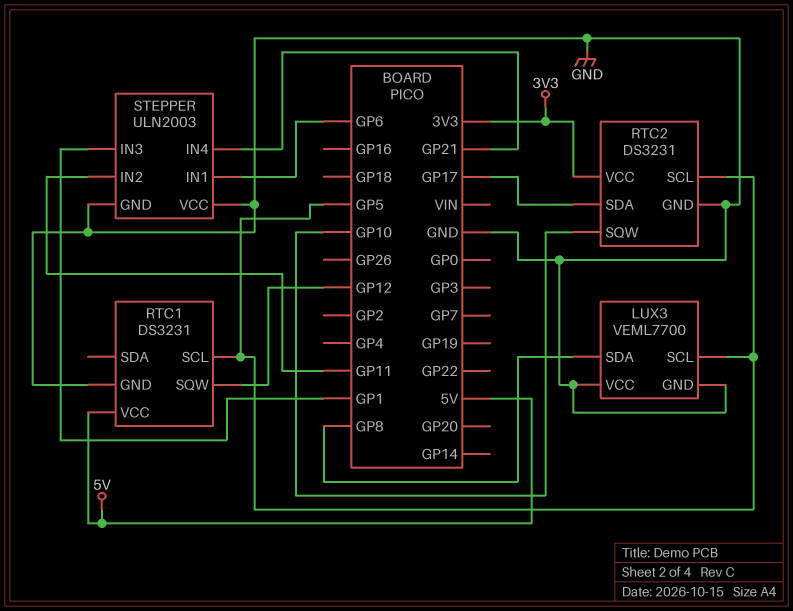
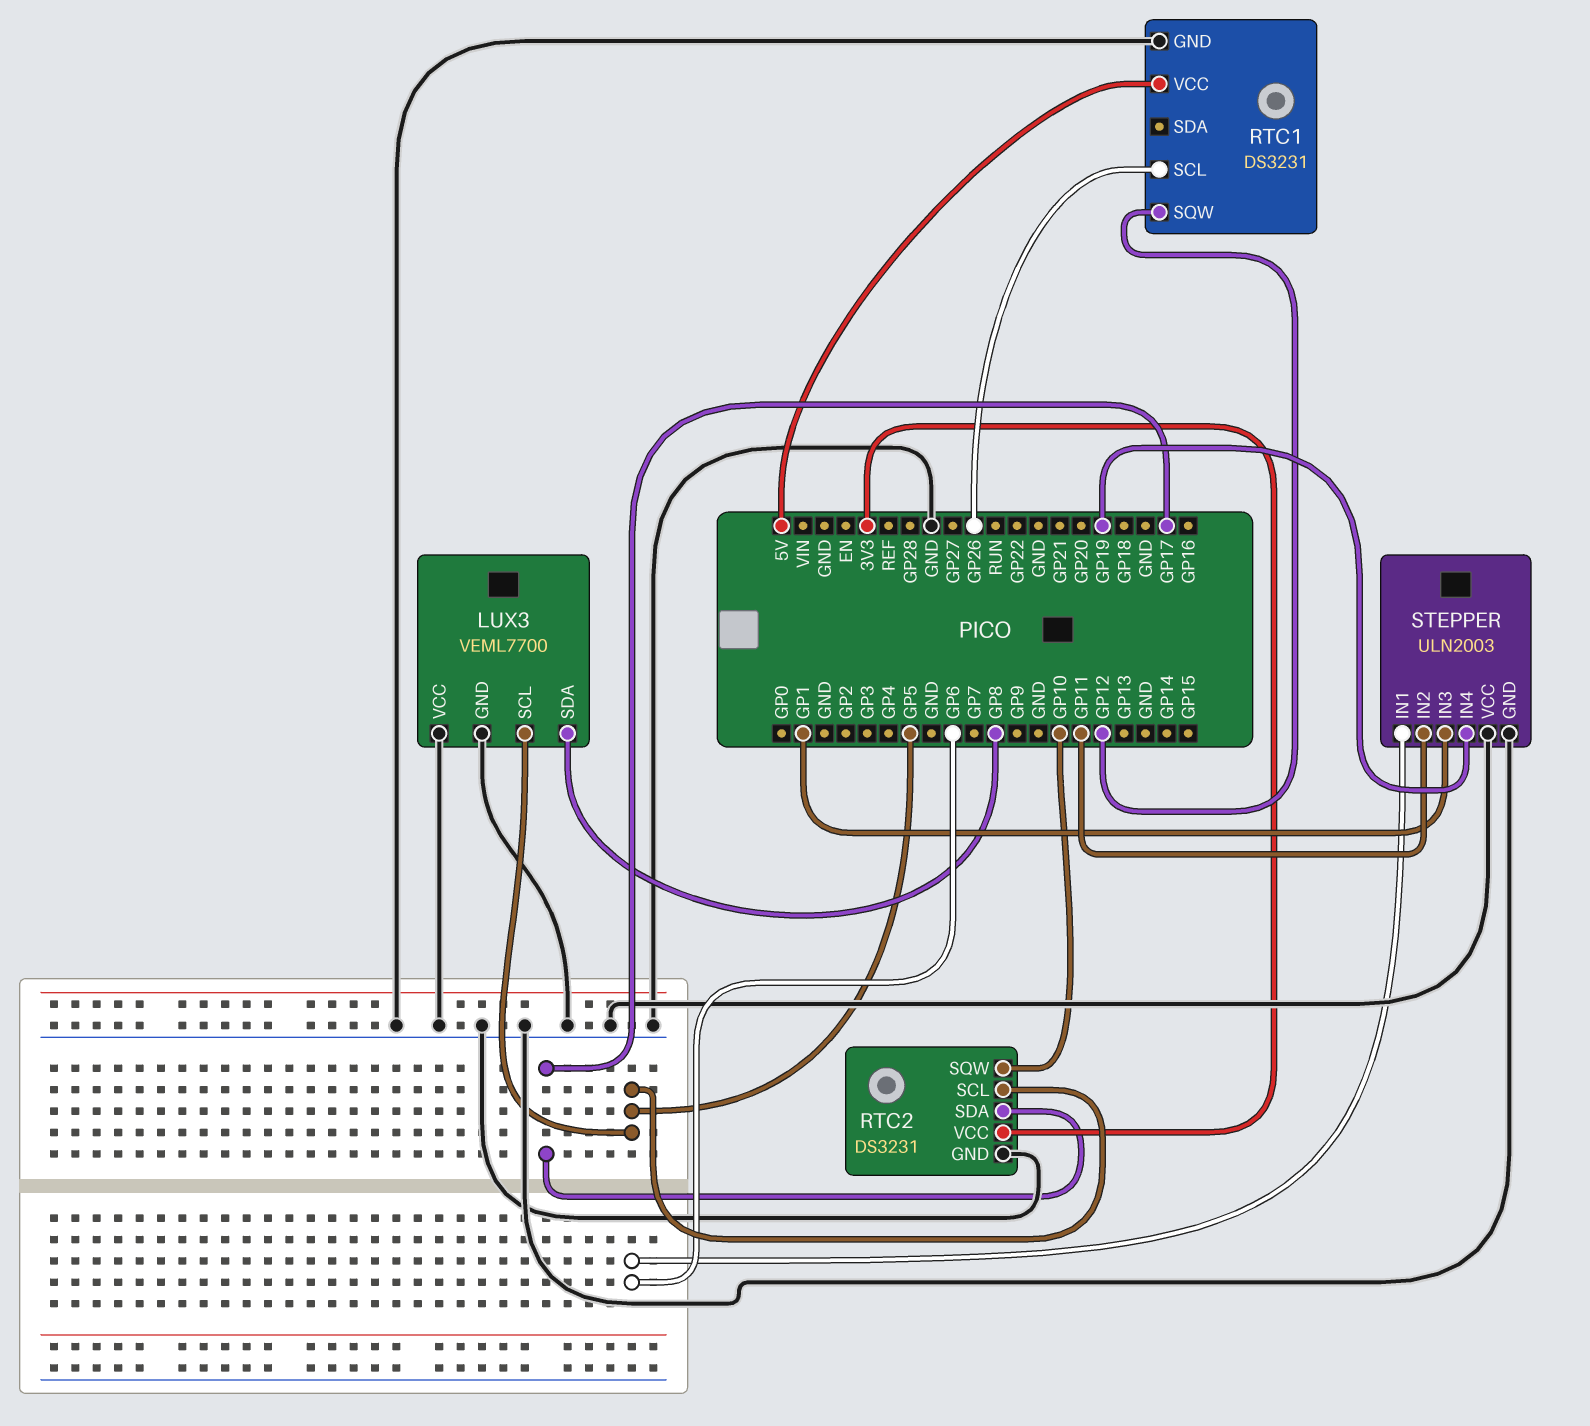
RTC1 pin SCL: GP5 -> GP26
STEPPER pin IN4: GP21 -> GP19

